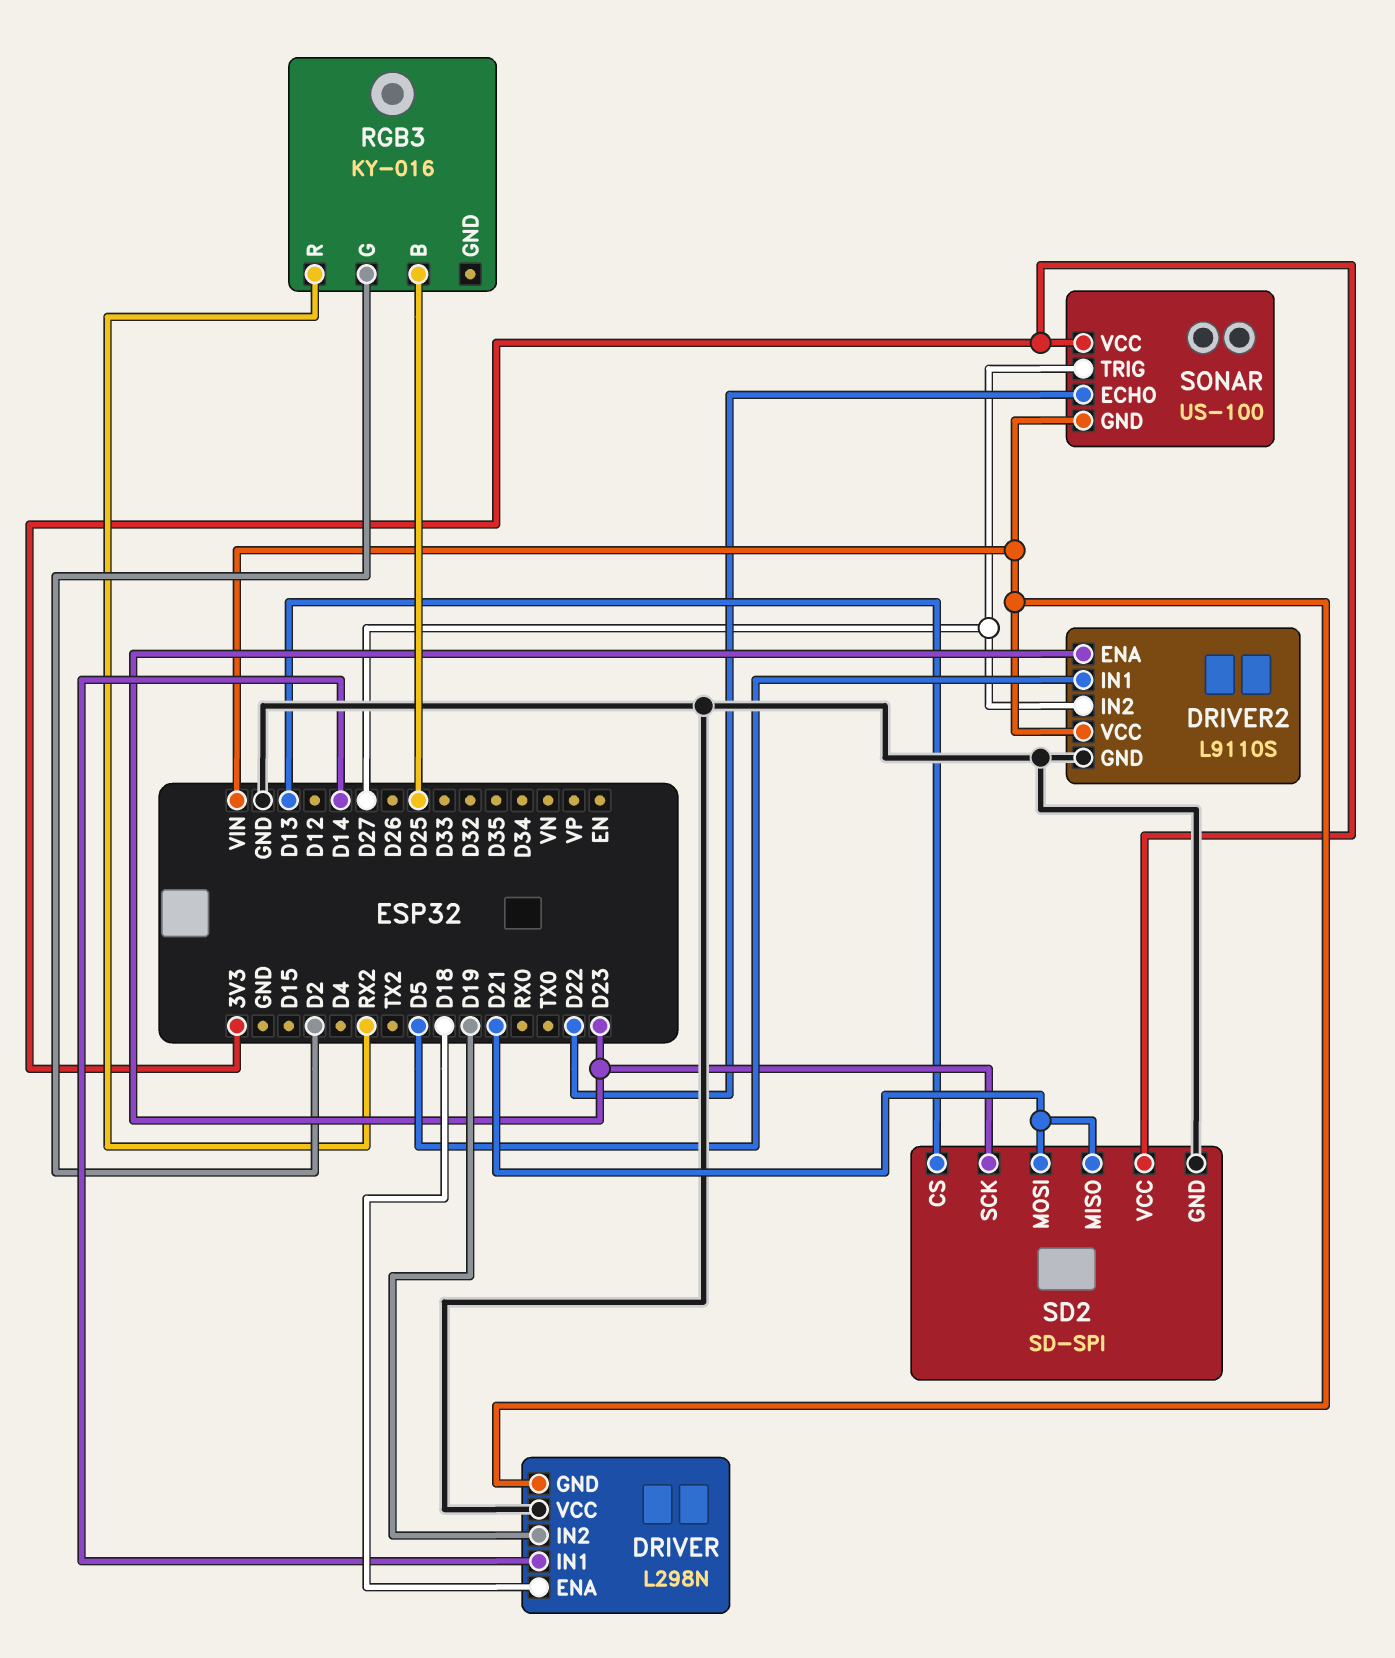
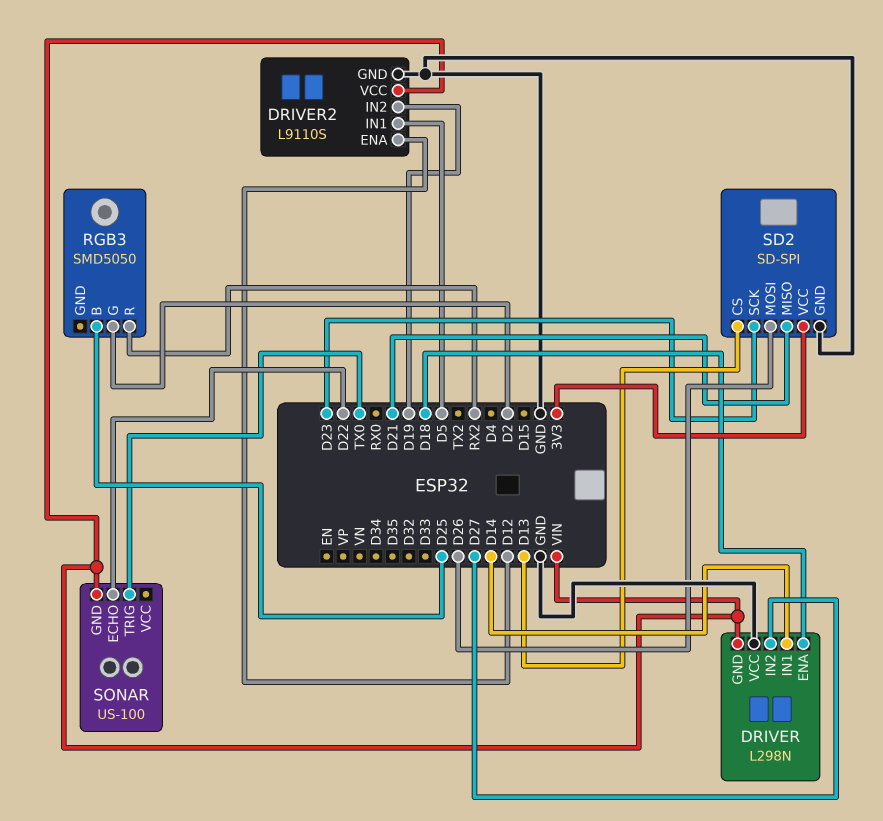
DRIVER pin IN2: D19 -> D27
DRIVER2 pin ENA: D23 -> D12
DRIVER2 pin IN2: D27 -> D19
RGB3: KY-016 -> SMD5050
SD2 pin MOSI: D21 -> D26
SONAR pin TRIG: D27 -> TX0
SONAR pin VCC: 3V3 -> none

